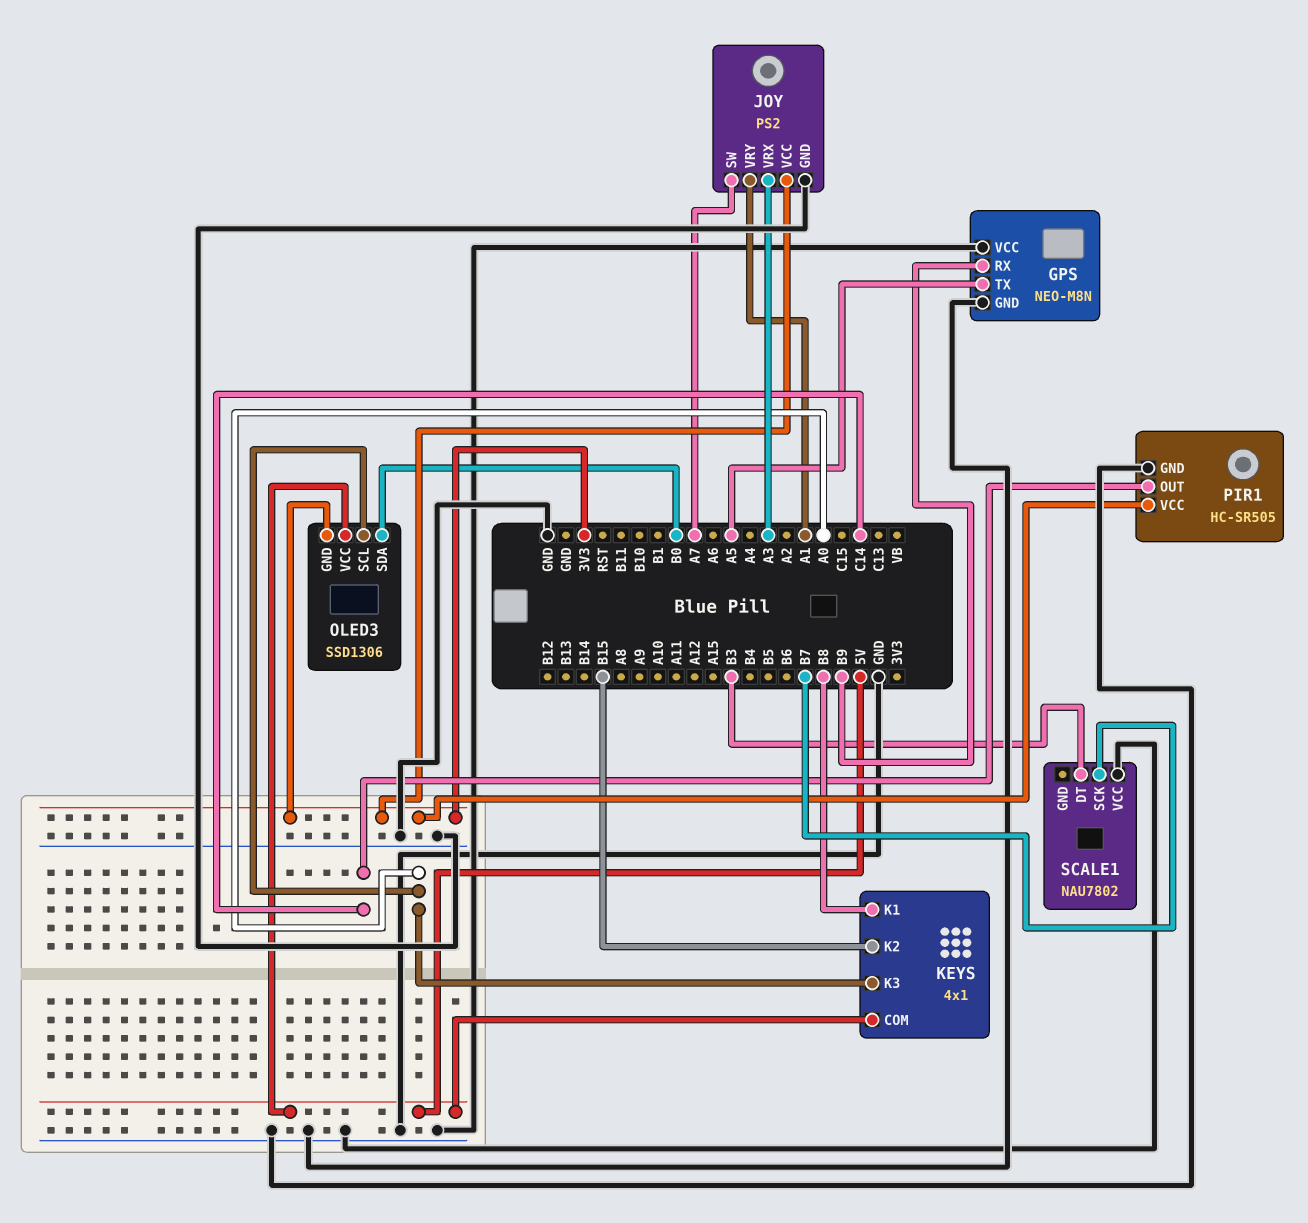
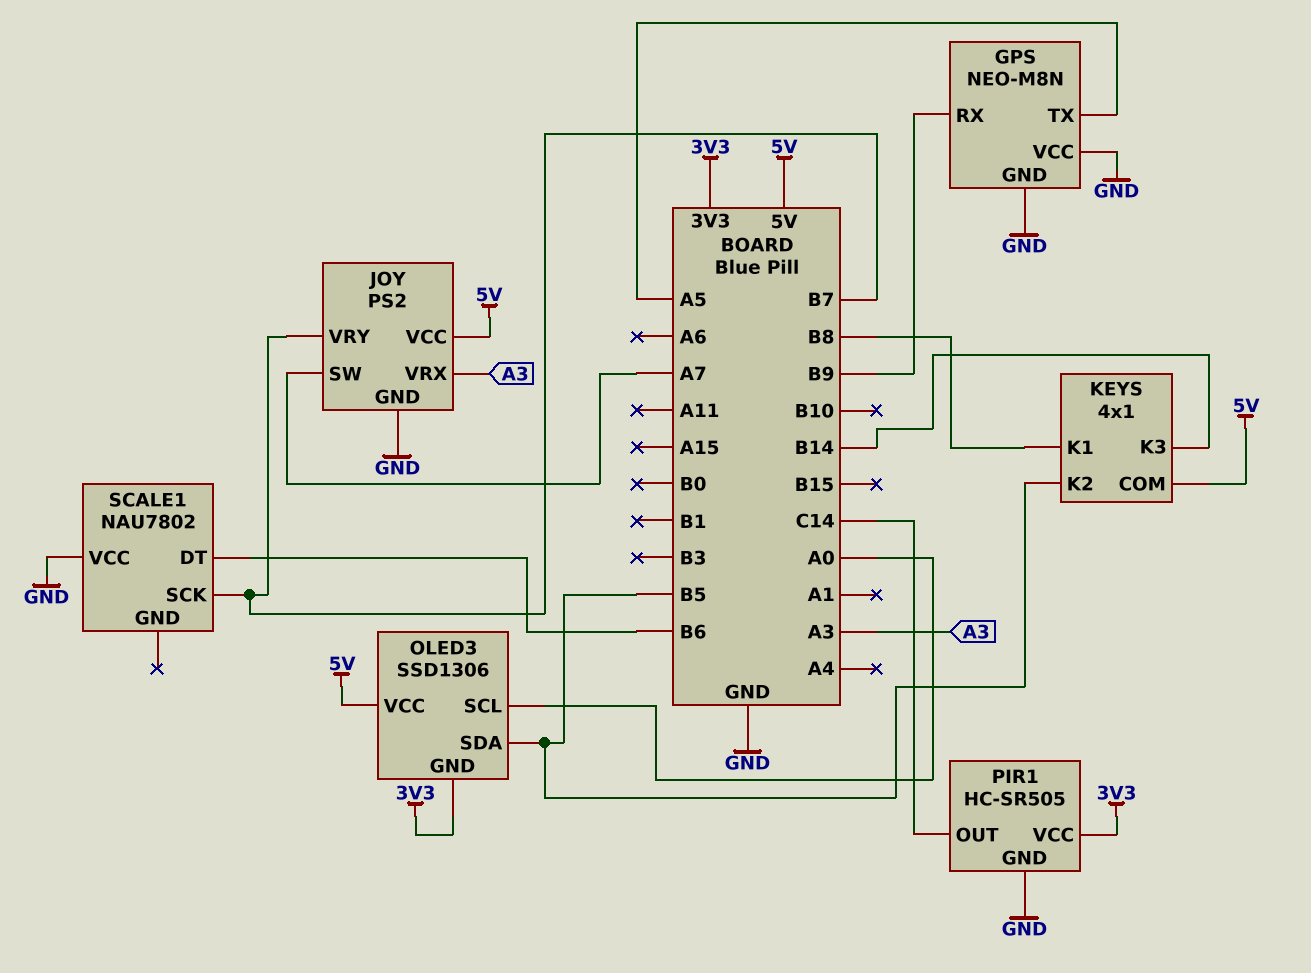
JOY pin VCC: 3V3 -> 5V
JOY pin VRY: A1 -> B7
KEYS pin K2: B15 -> B5
KEYS pin K3: A0 -> B14
OLED3 pin SDA: B0 -> B5
SCALE1 pin DT: B3 -> B6

